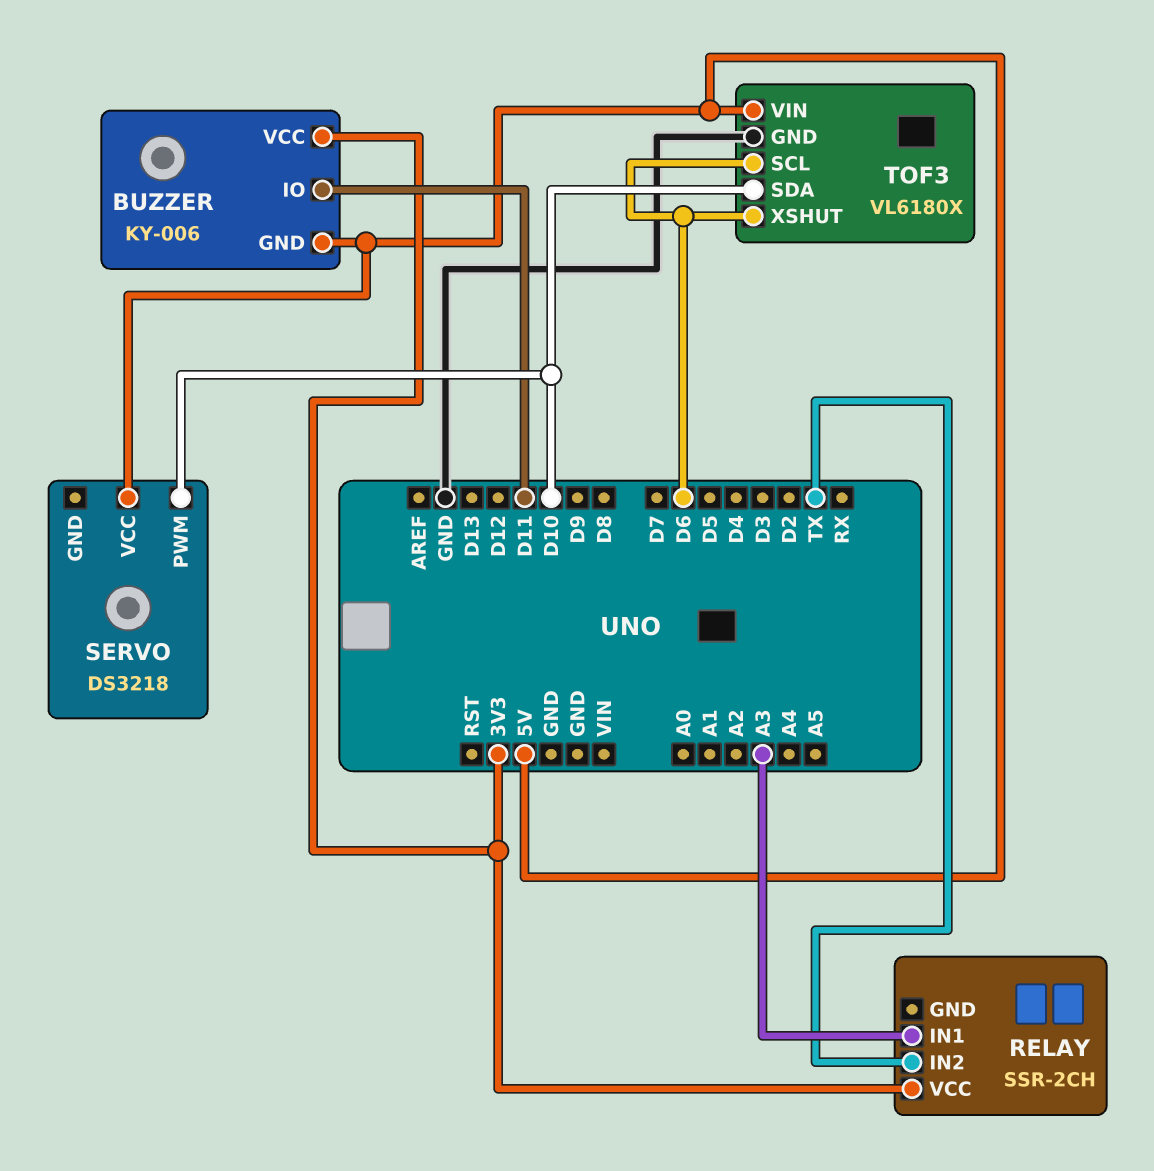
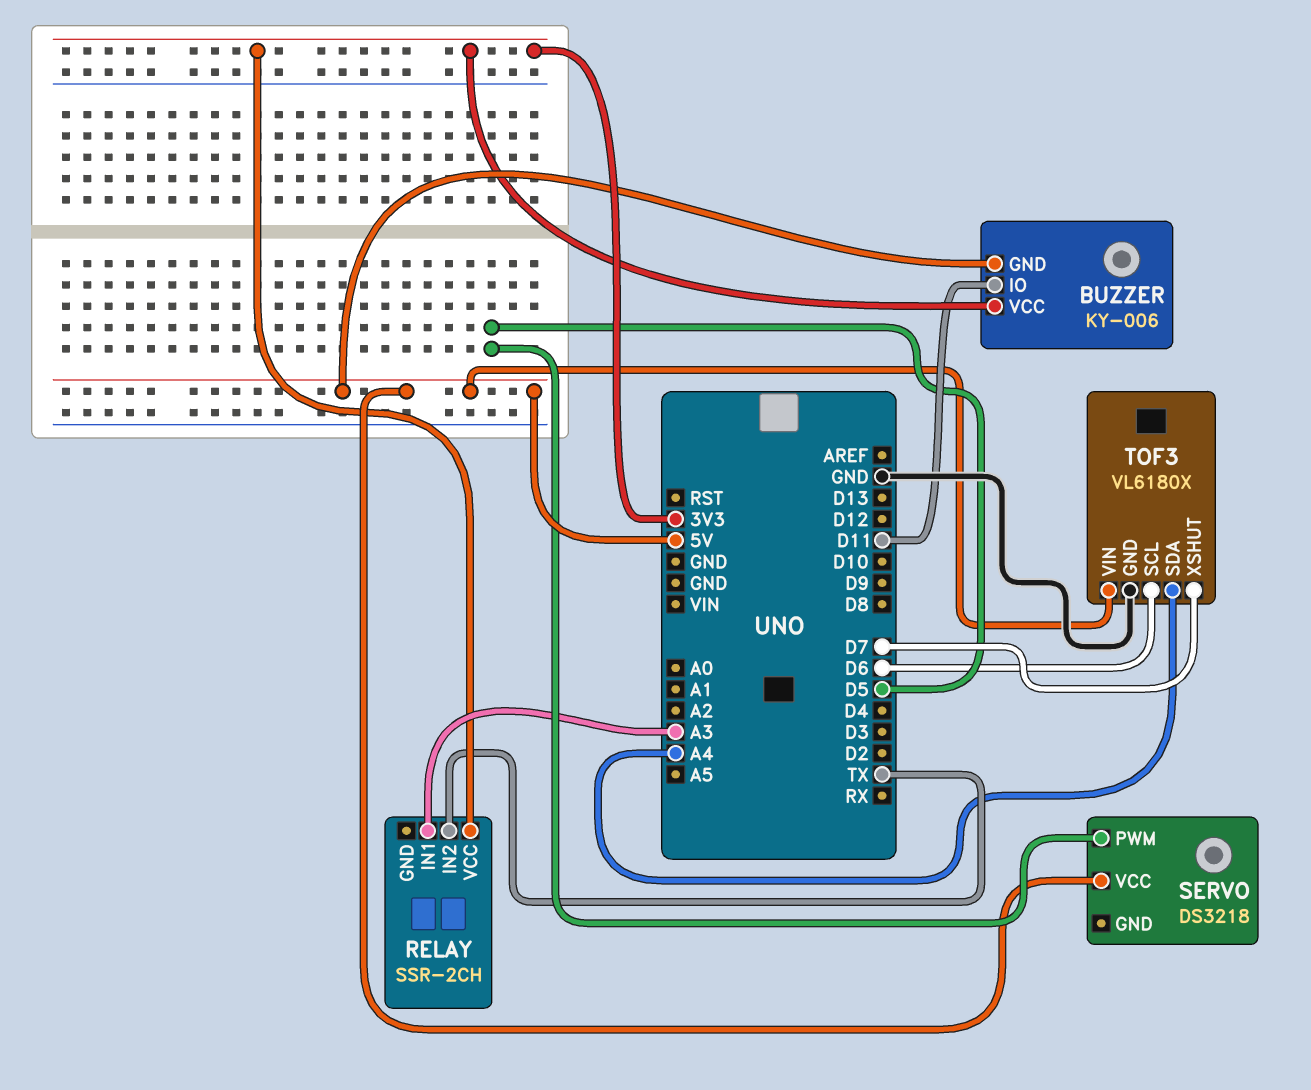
SERVO pin PWM: D10 -> D5
TOF3 pin SDA: D10 -> A4
TOF3 pin XSHUT: D6 -> D7

